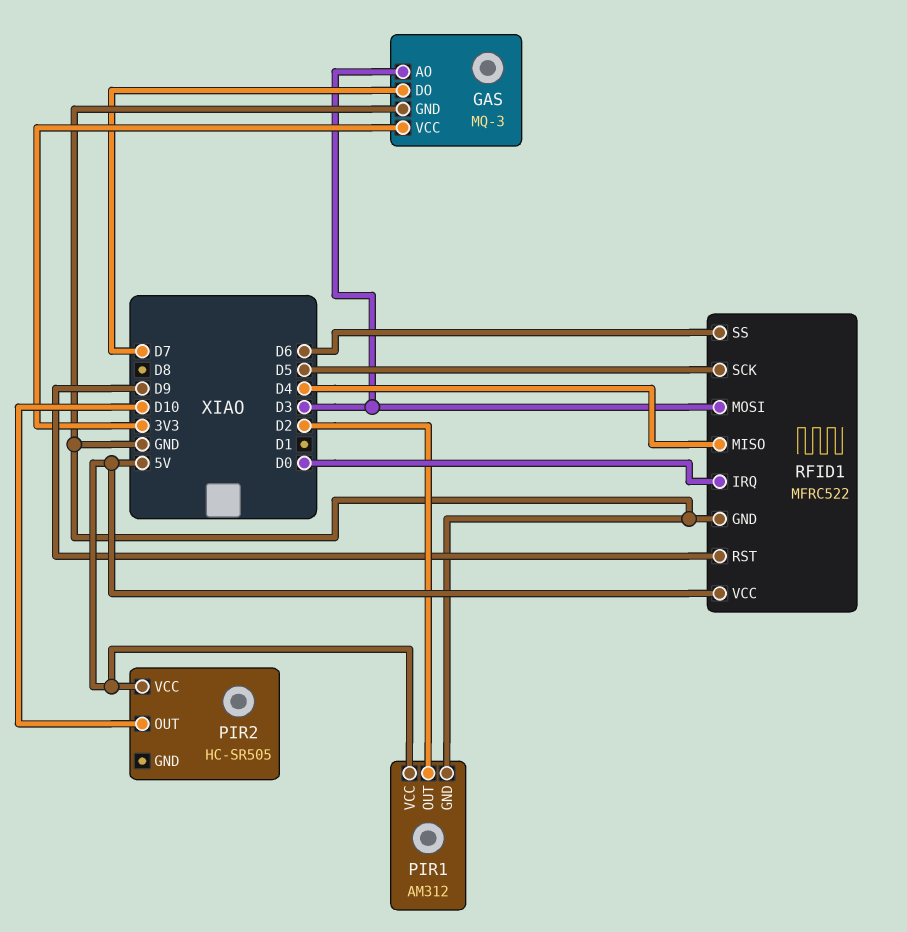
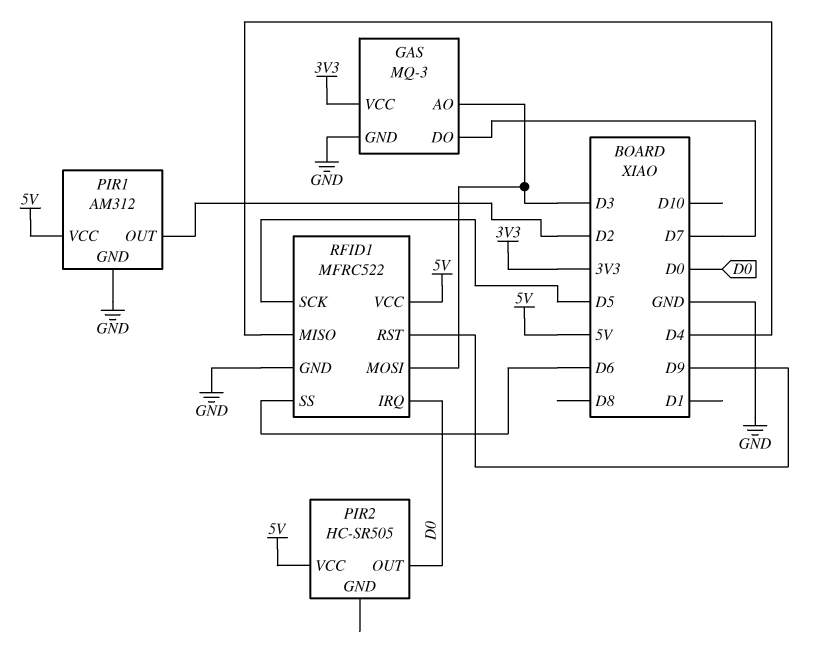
PIR2 pin OUT: D10 -> D0

